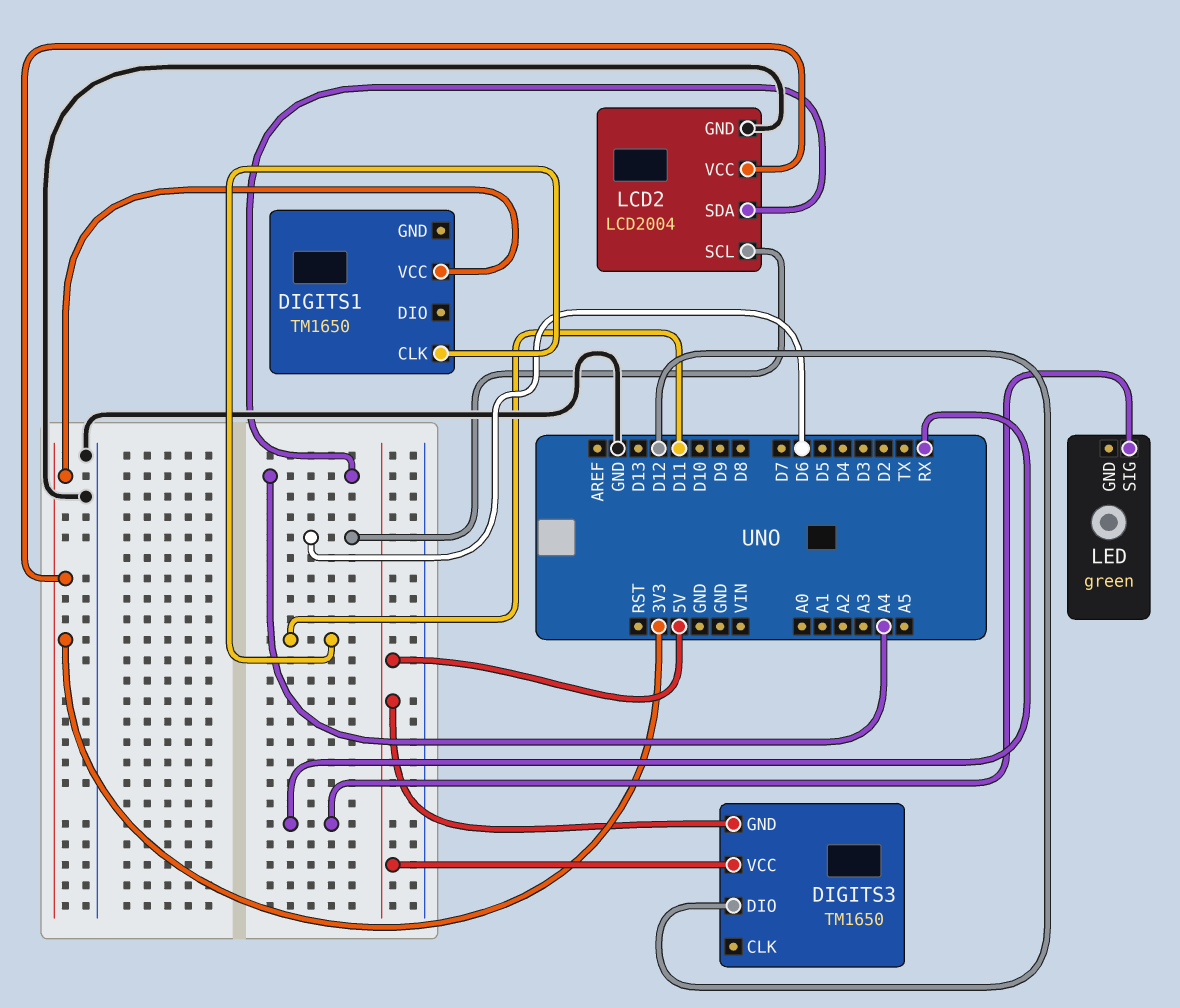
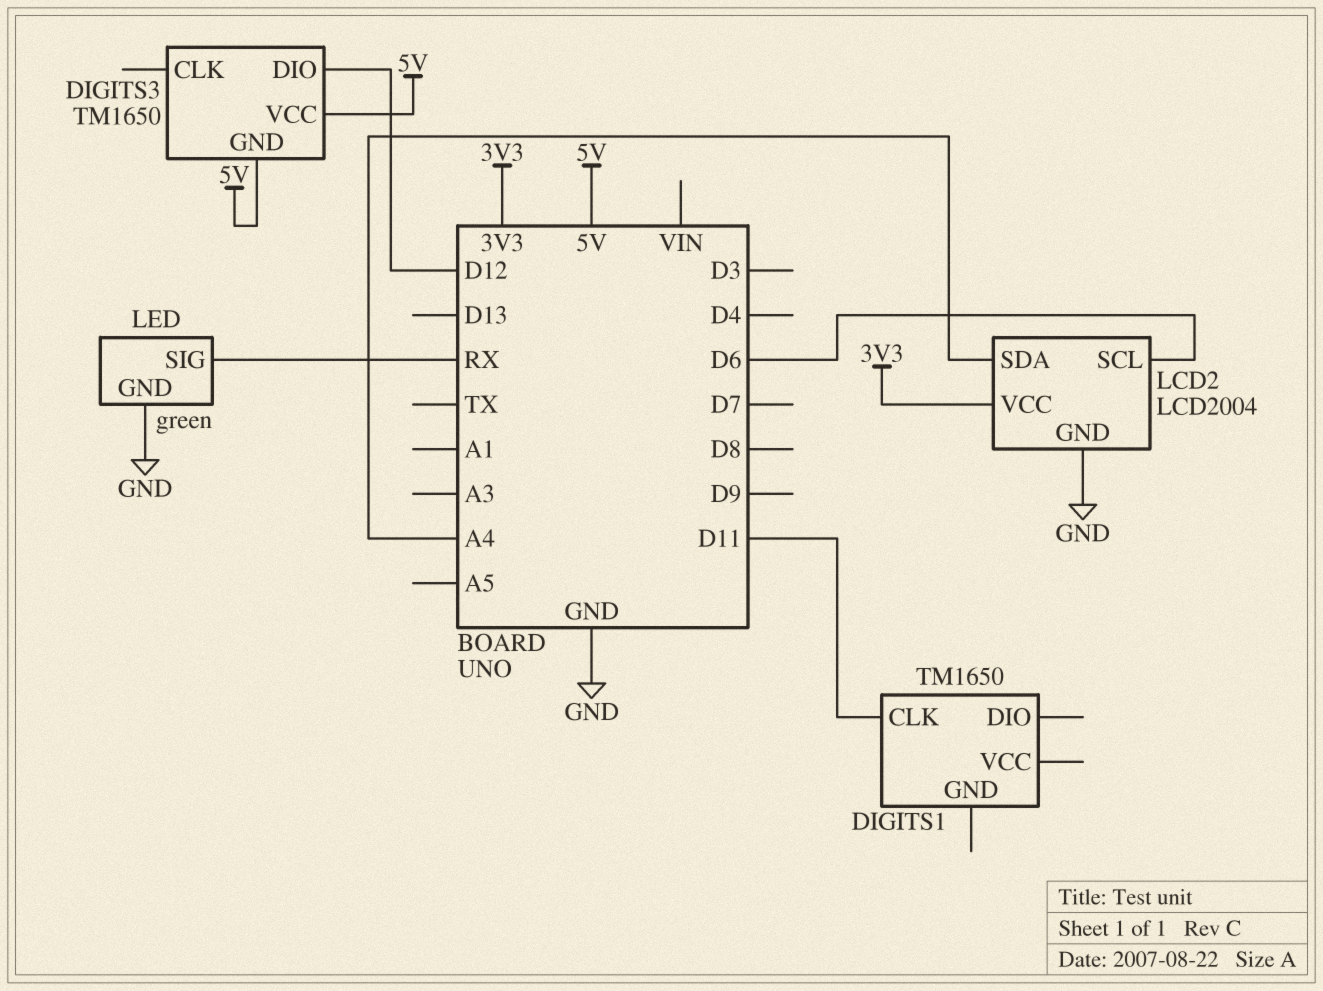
DIGITS1 pin VCC: 3V3 -> none
LED pin GND: none -> GND

